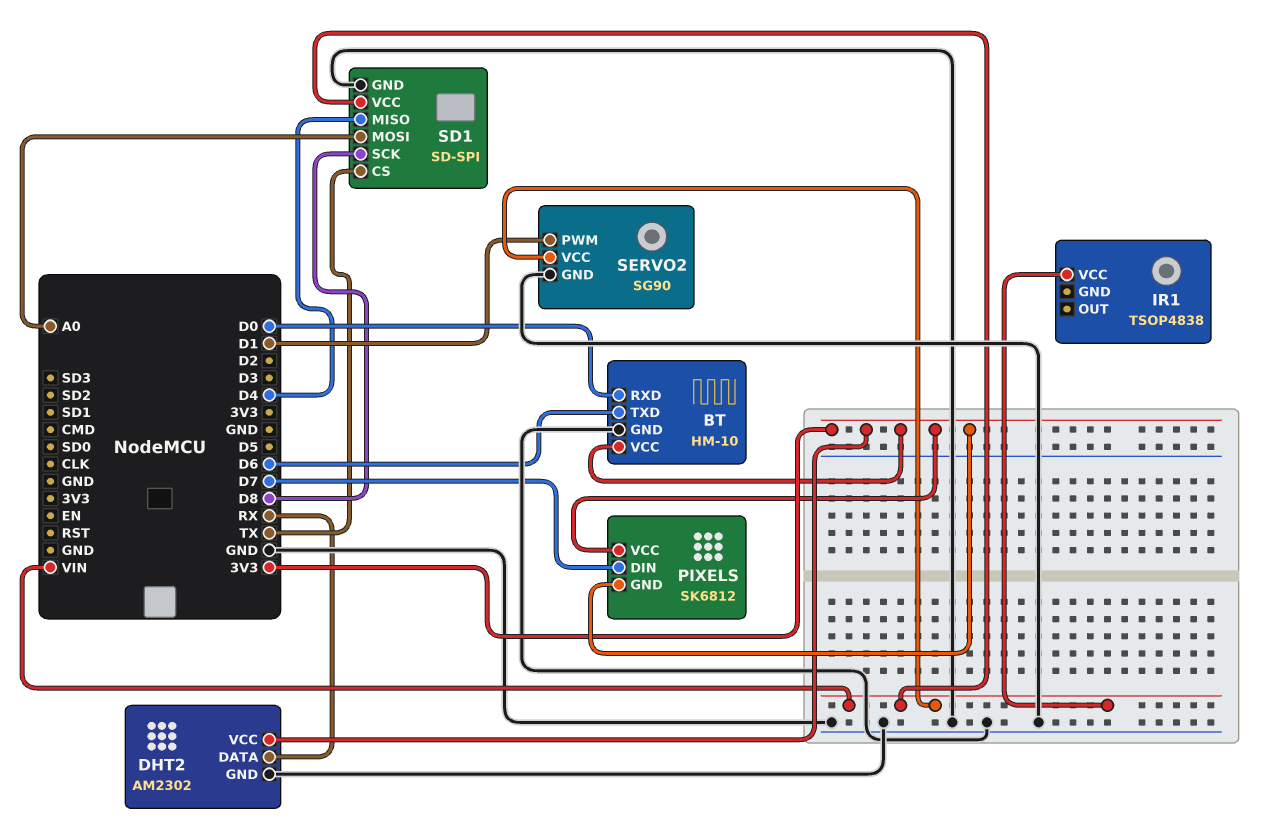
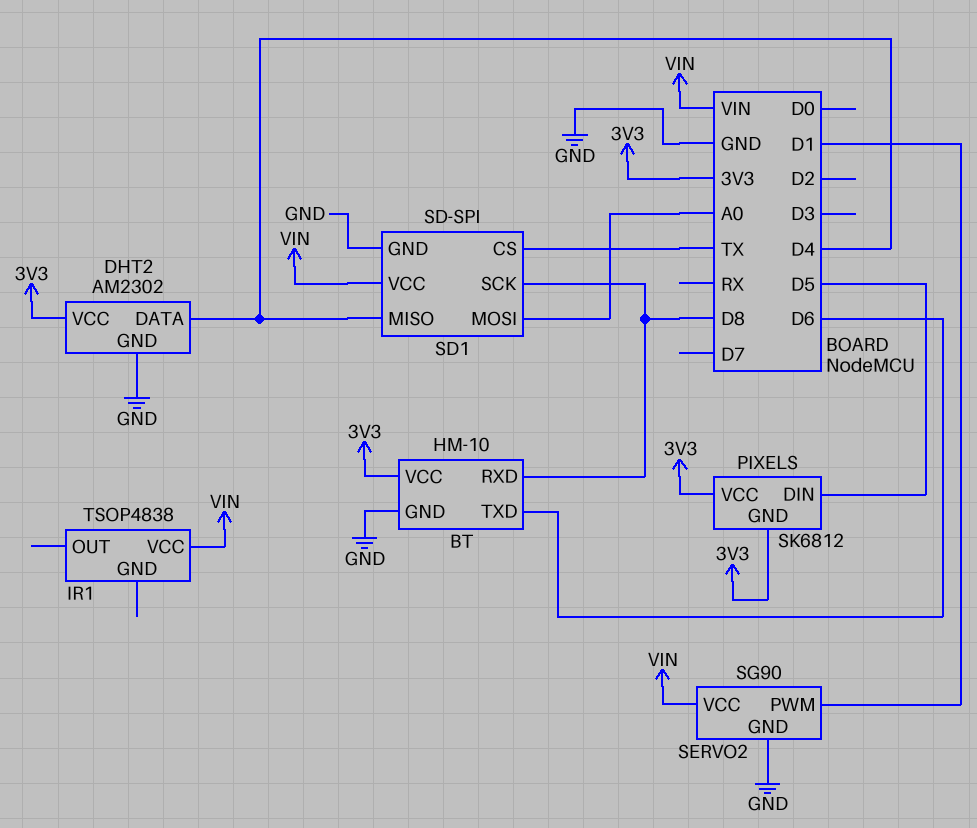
BT pin RXD: D0 -> D8
DHT2 pin DATA: RX -> D4
PIXELS pin DIN: D7 -> D5

